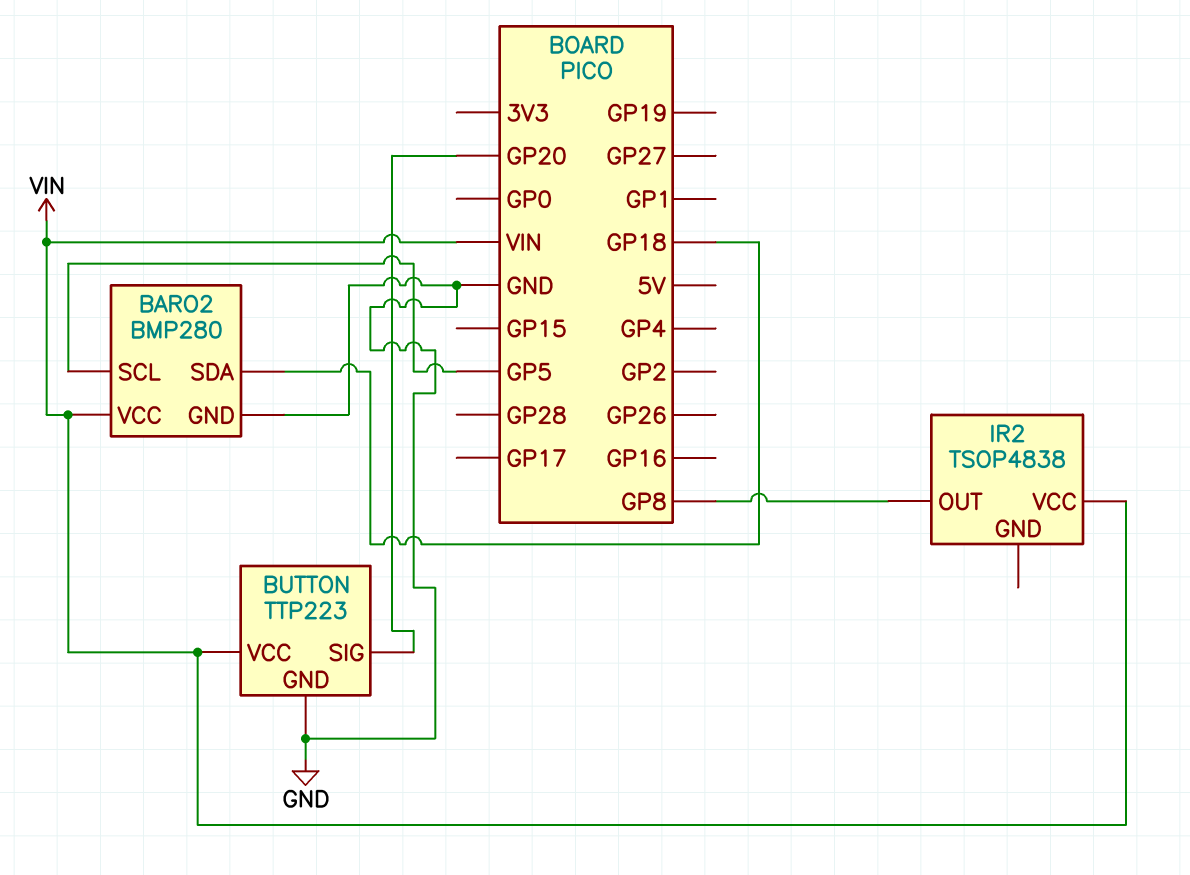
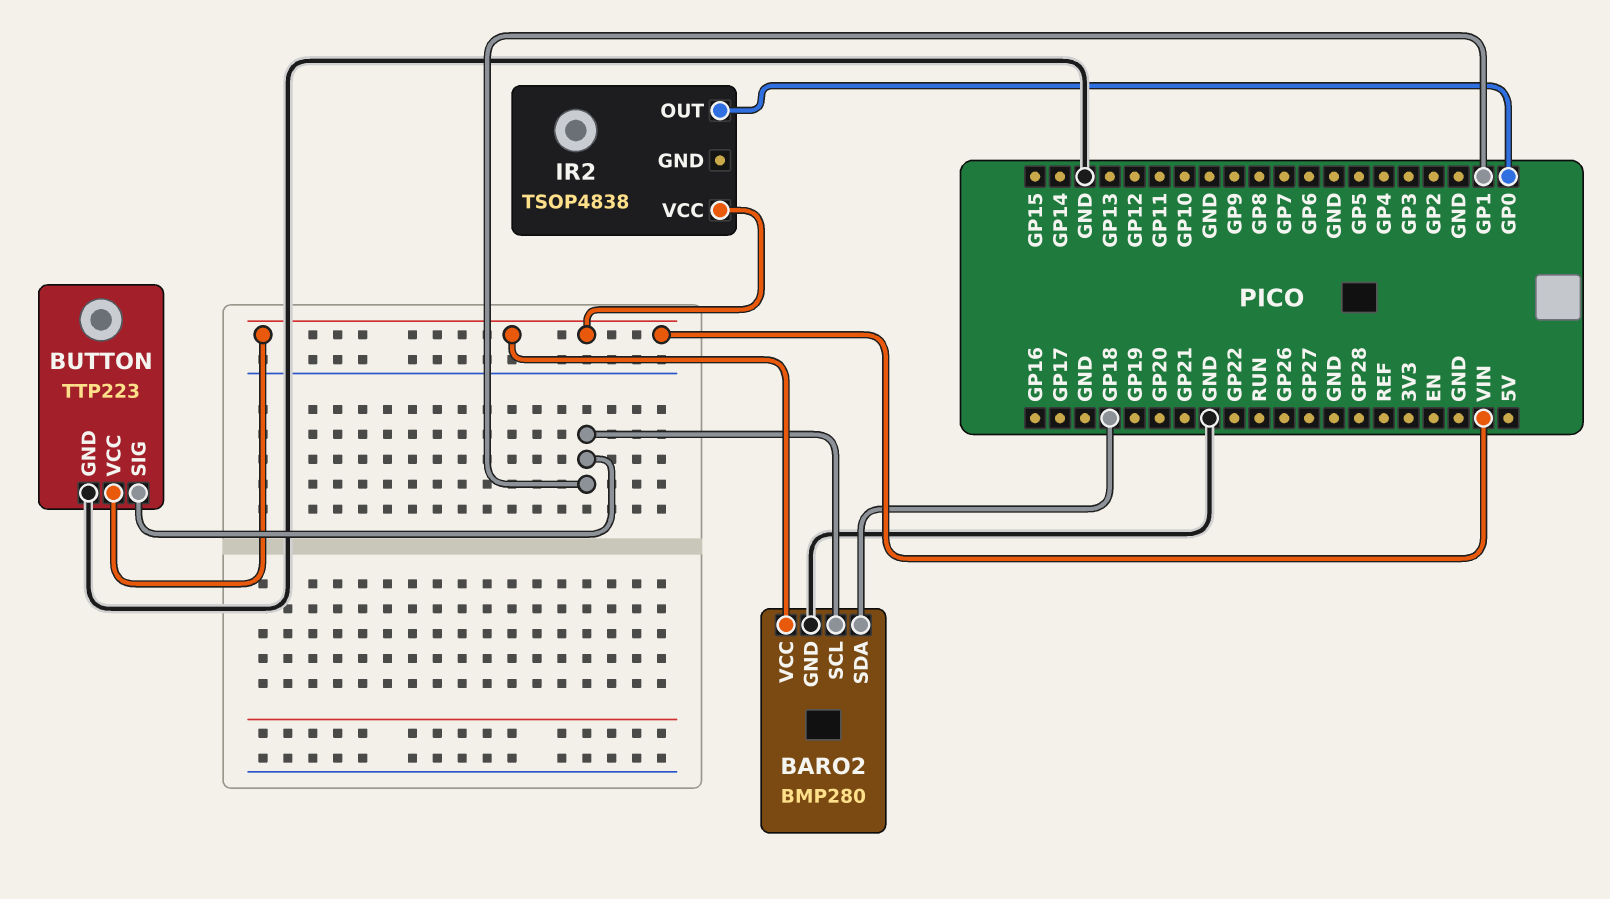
BARO2 pin SCL: GP5 -> GP1
BUTTON pin SIG: GP20 -> GP1
IR2 pin OUT: GP8 -> GP0

